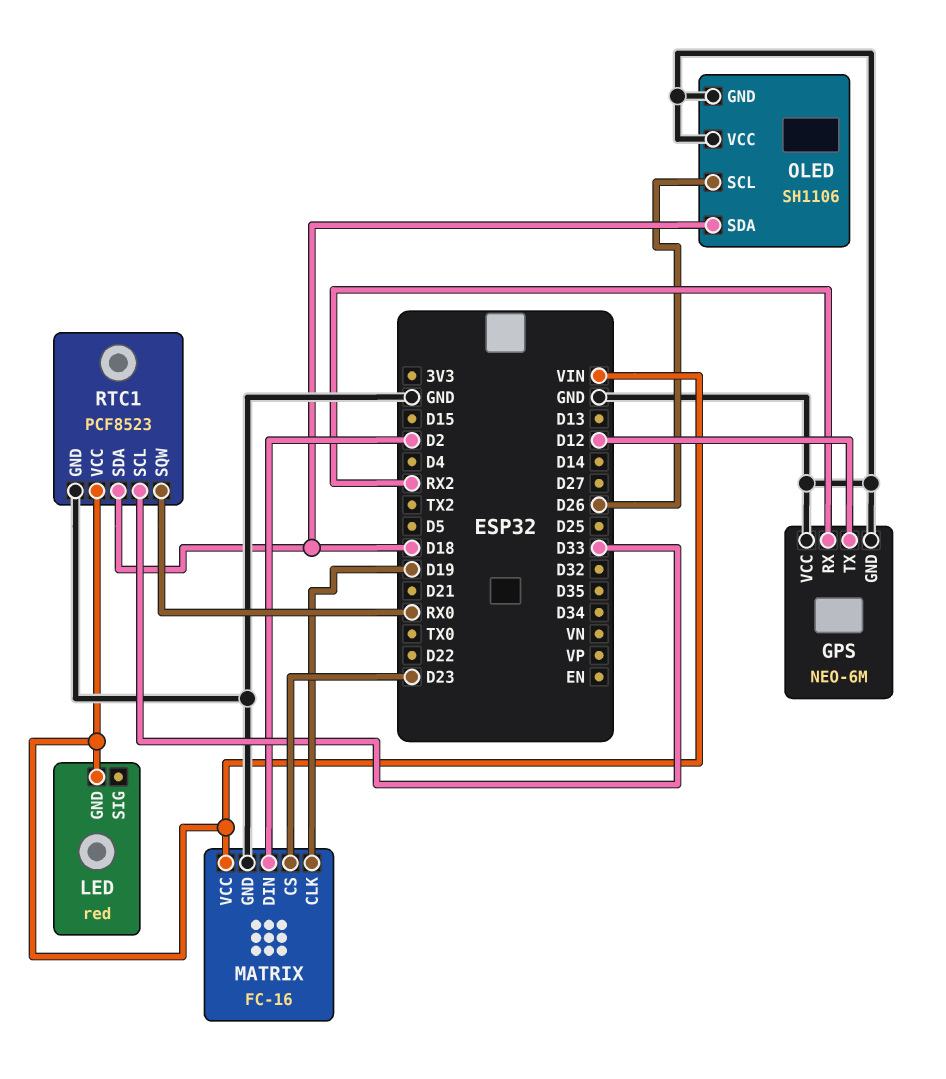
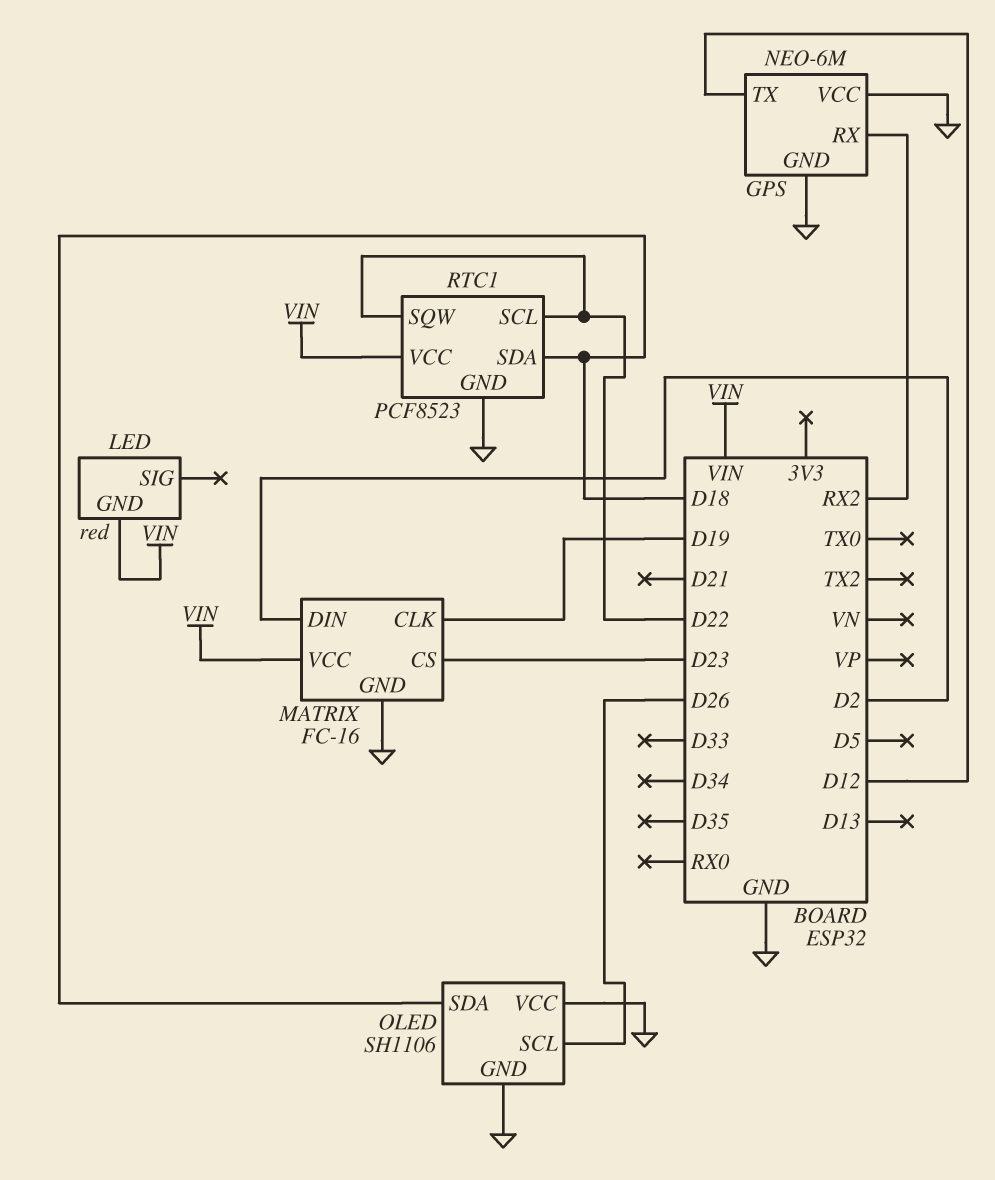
RTC1 pin SCL: D33 -> D22
RTC1 pin SQW: RX0 -> D22

